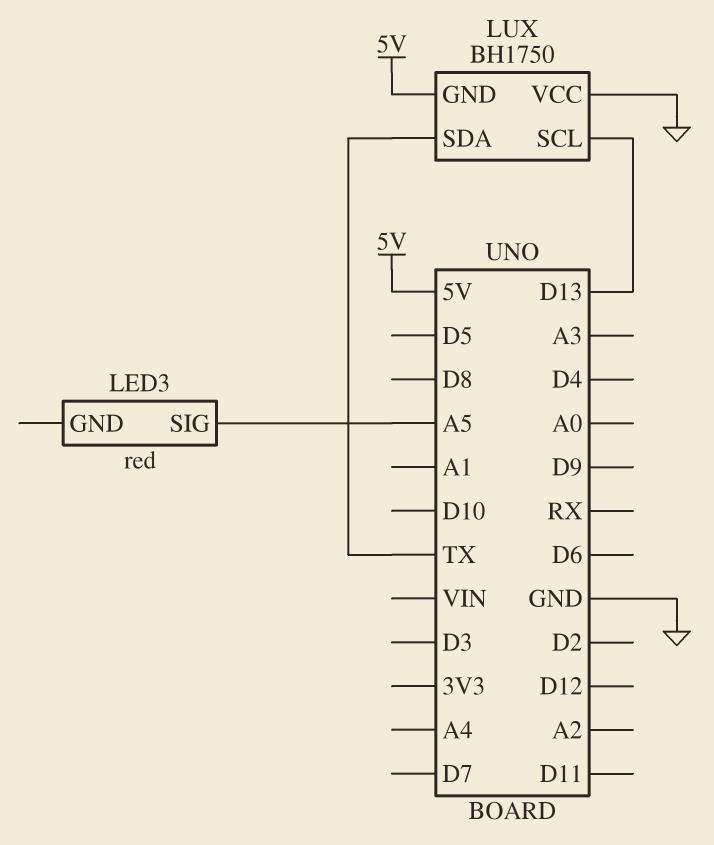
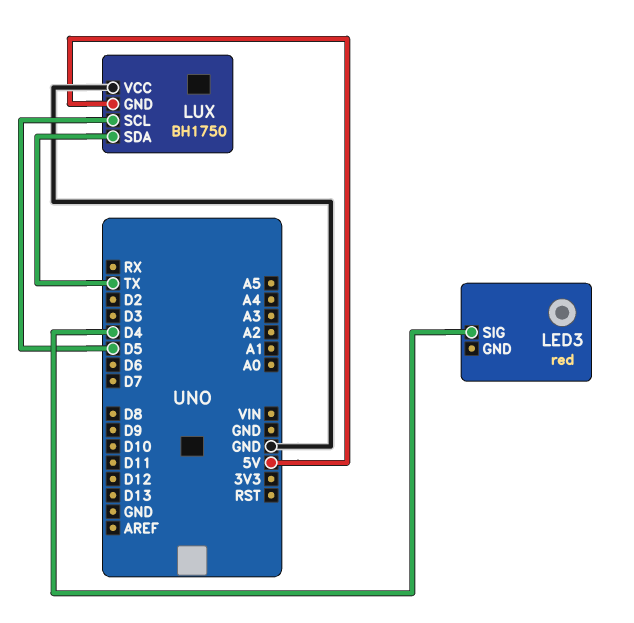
LED3 pin SIG: A5 -> D4
LUX pin SCL: D13 -> D5

